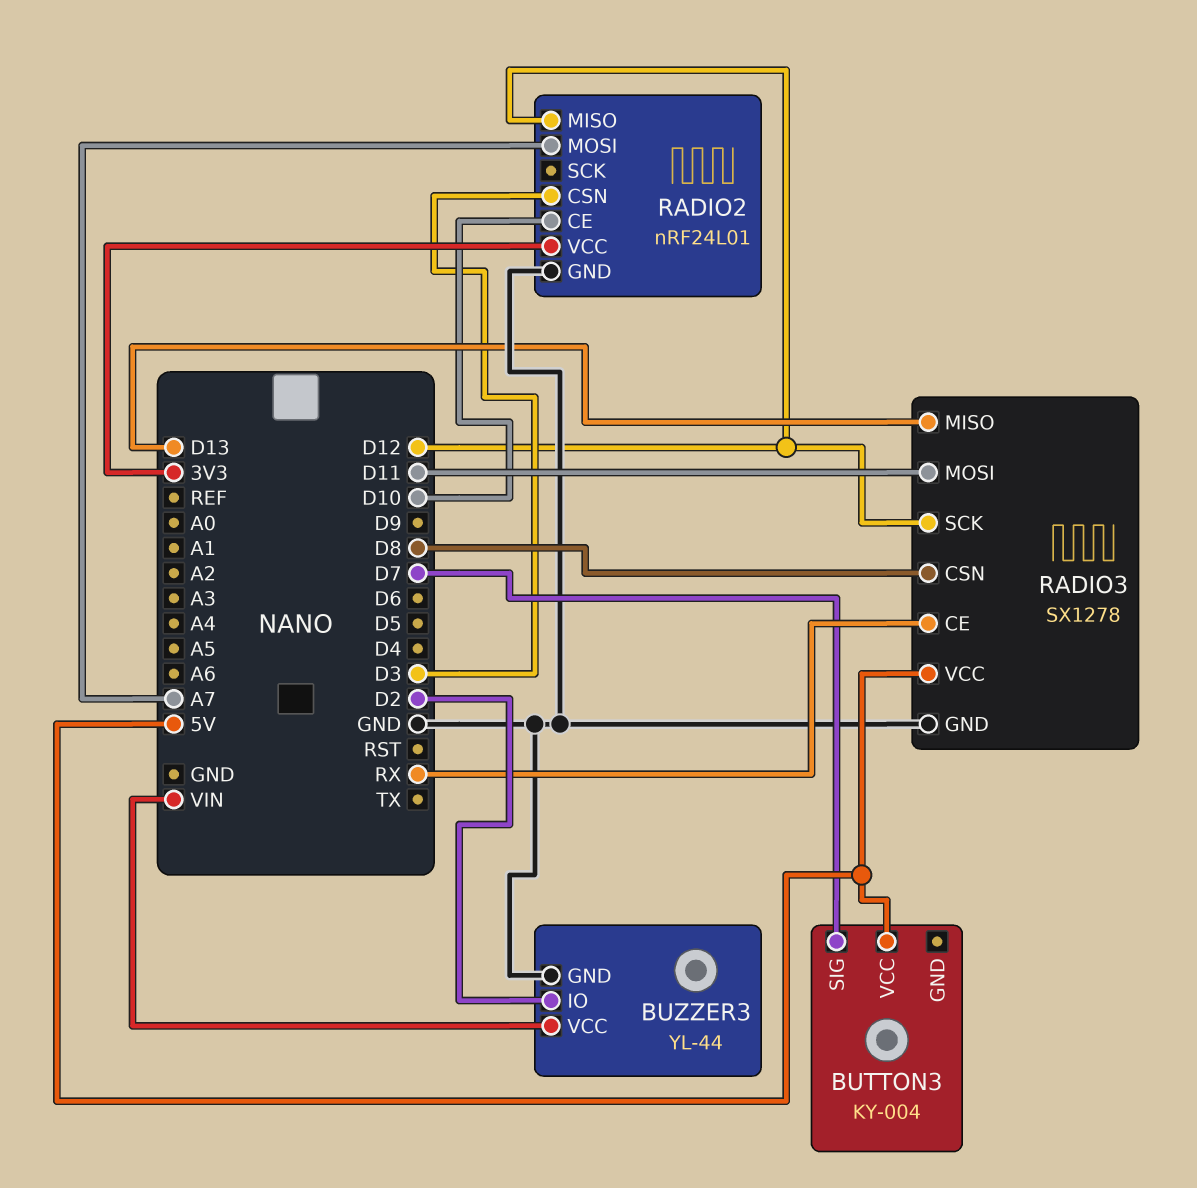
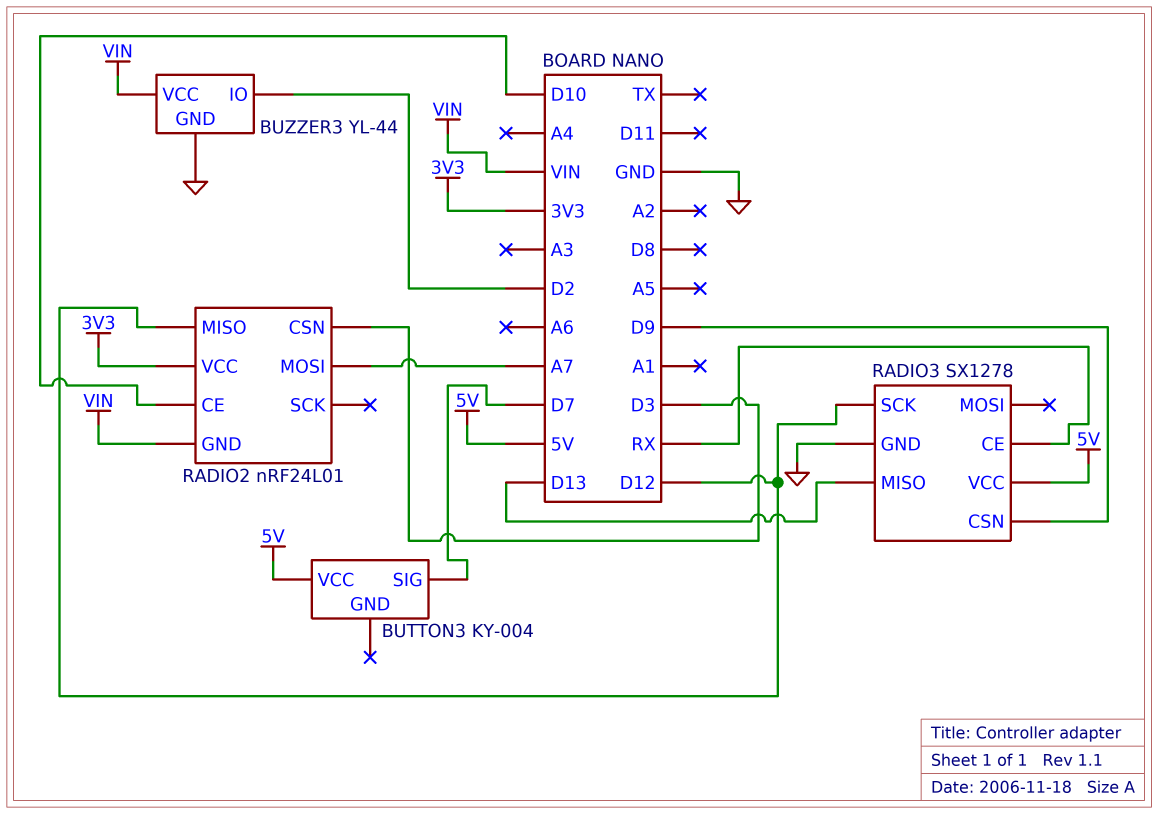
RADIO2 pin GND: GND -> VIN
RADIO3 pin CSN: D8 -> D9
RADIO3 pin MOSI: D11 -> none

